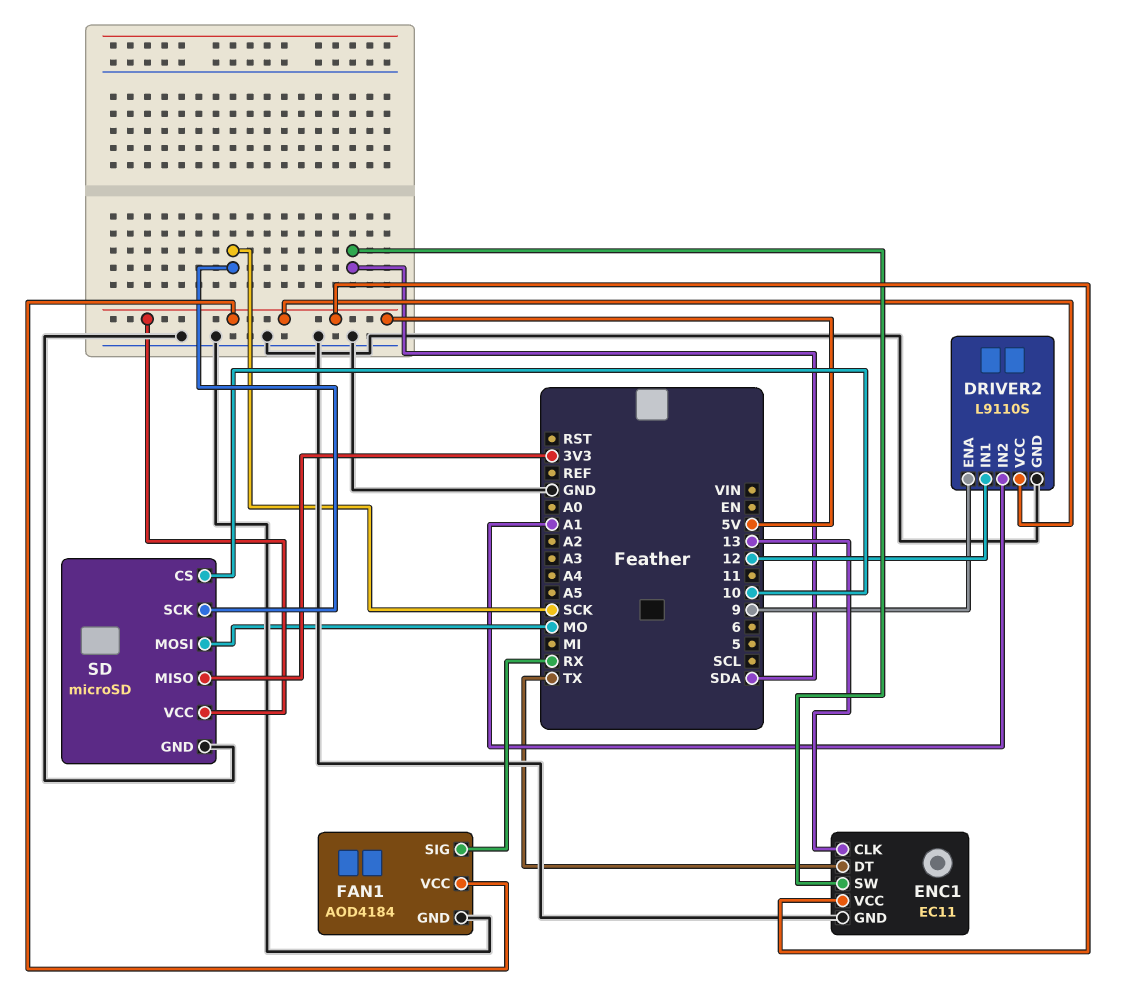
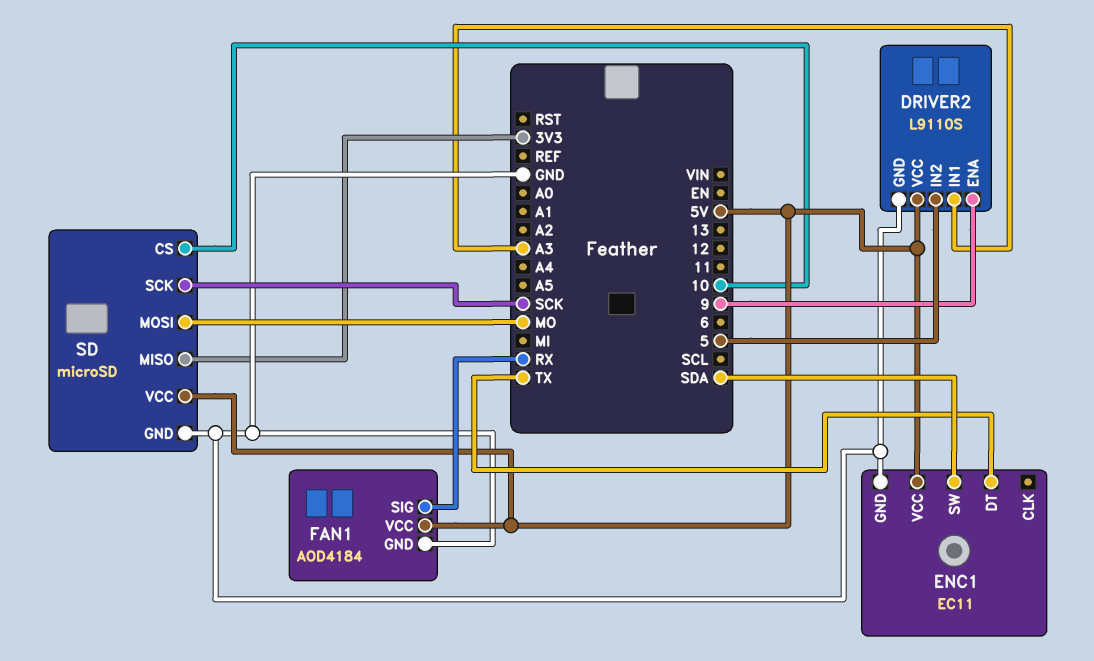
DRIVER2 pin IN1: 12 -> A3
DRIVER2 pin IN2: A1 -> 5
ENC1 pin CLK: 13 -> none

